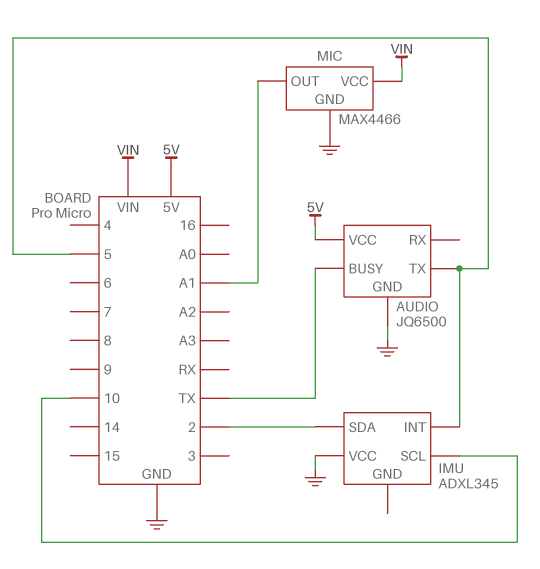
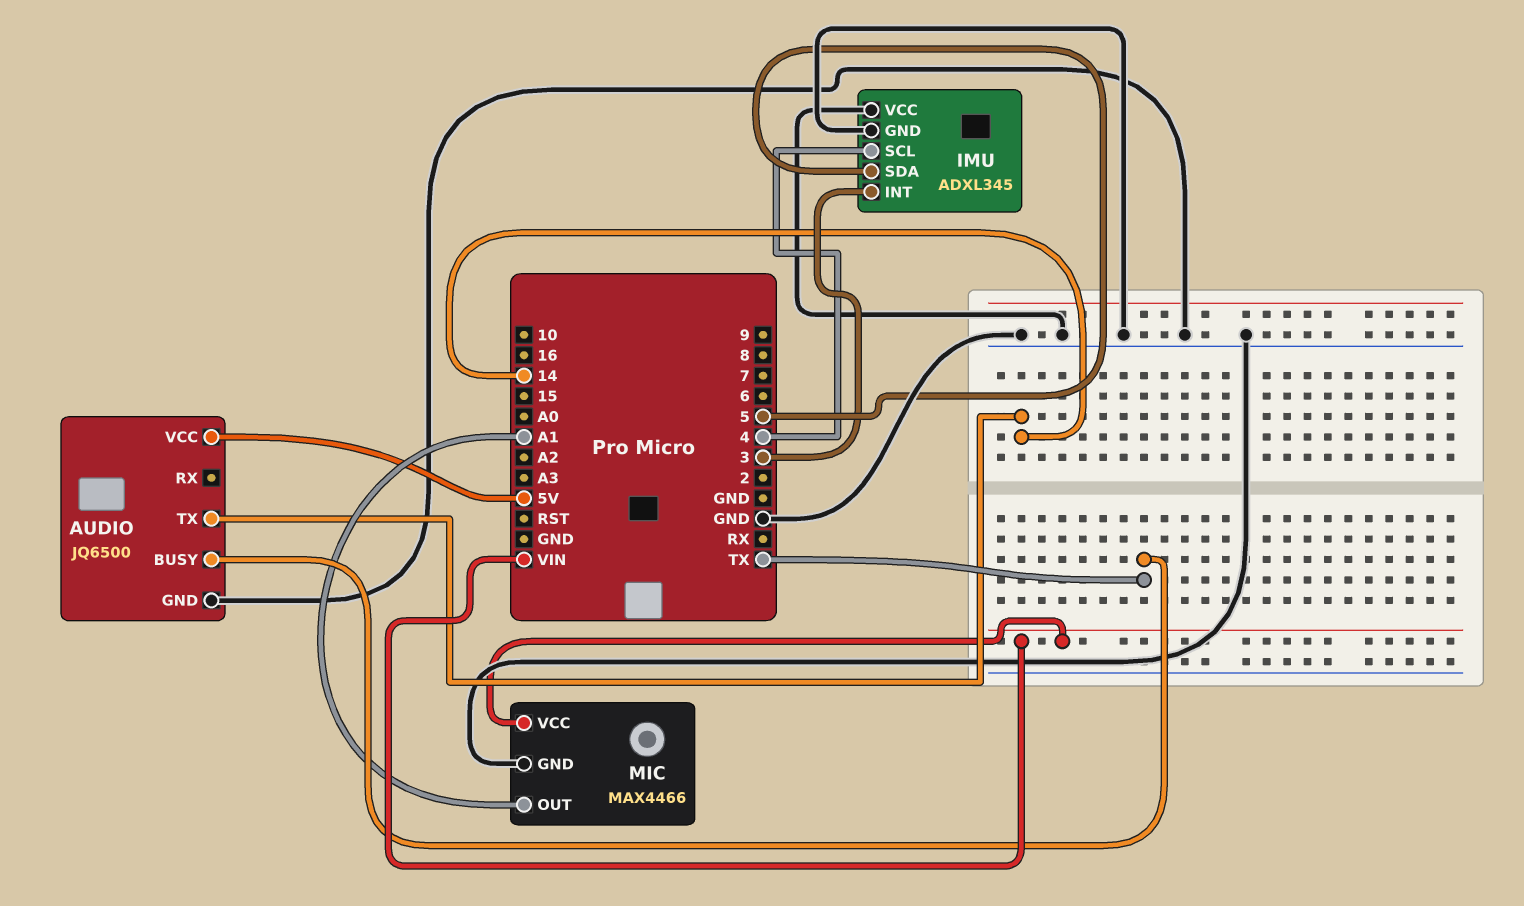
AUDIO pin TX: 5 -> 14
IMU pin GND: none -> GND
IMU pin INT: 5 -> 3
IMU pin SCL: 10 -> 4
IMU pin SDA: 2 -> 5

